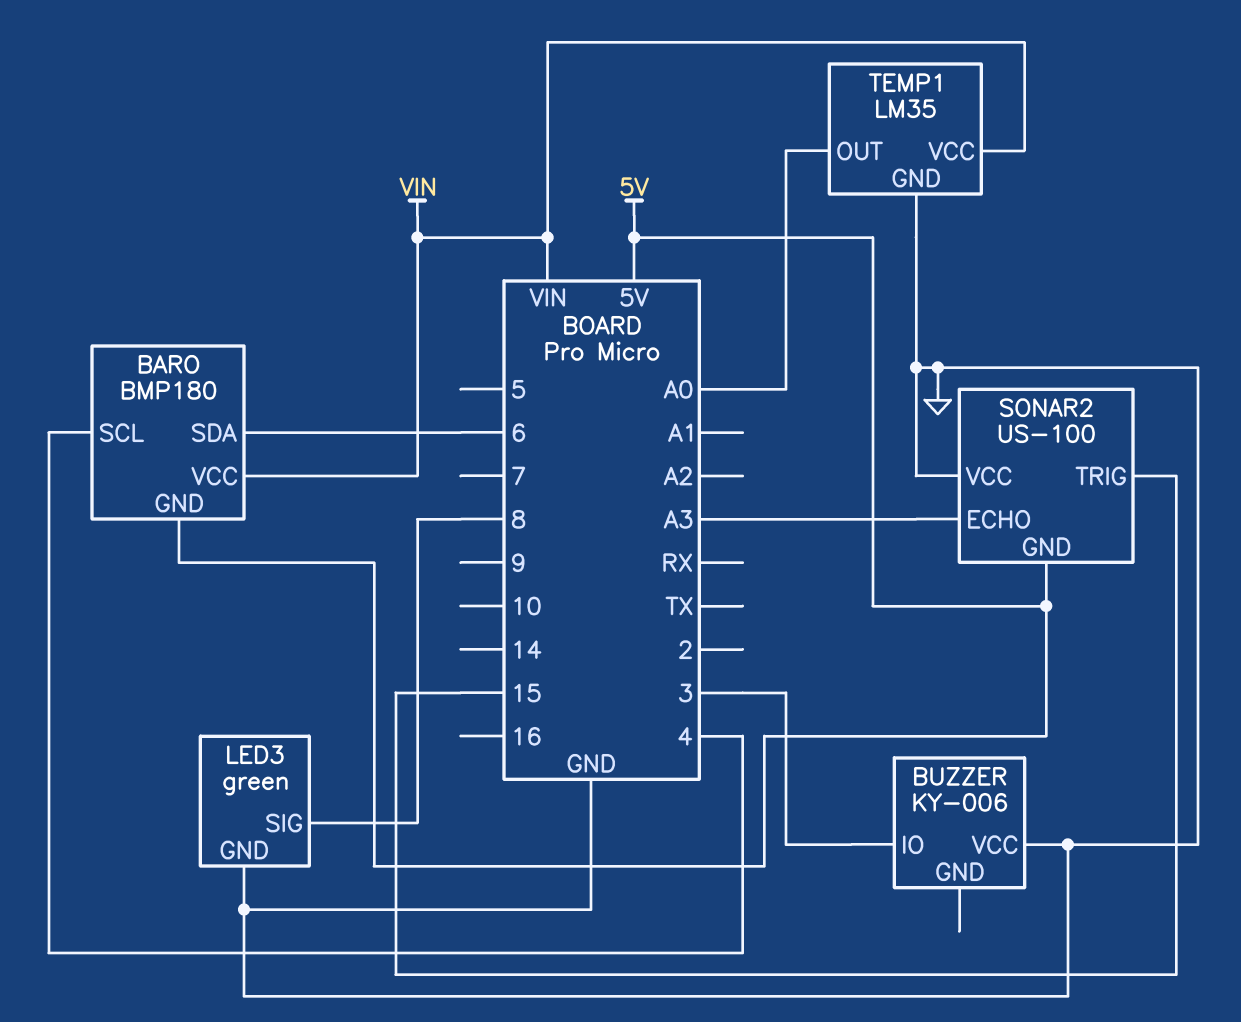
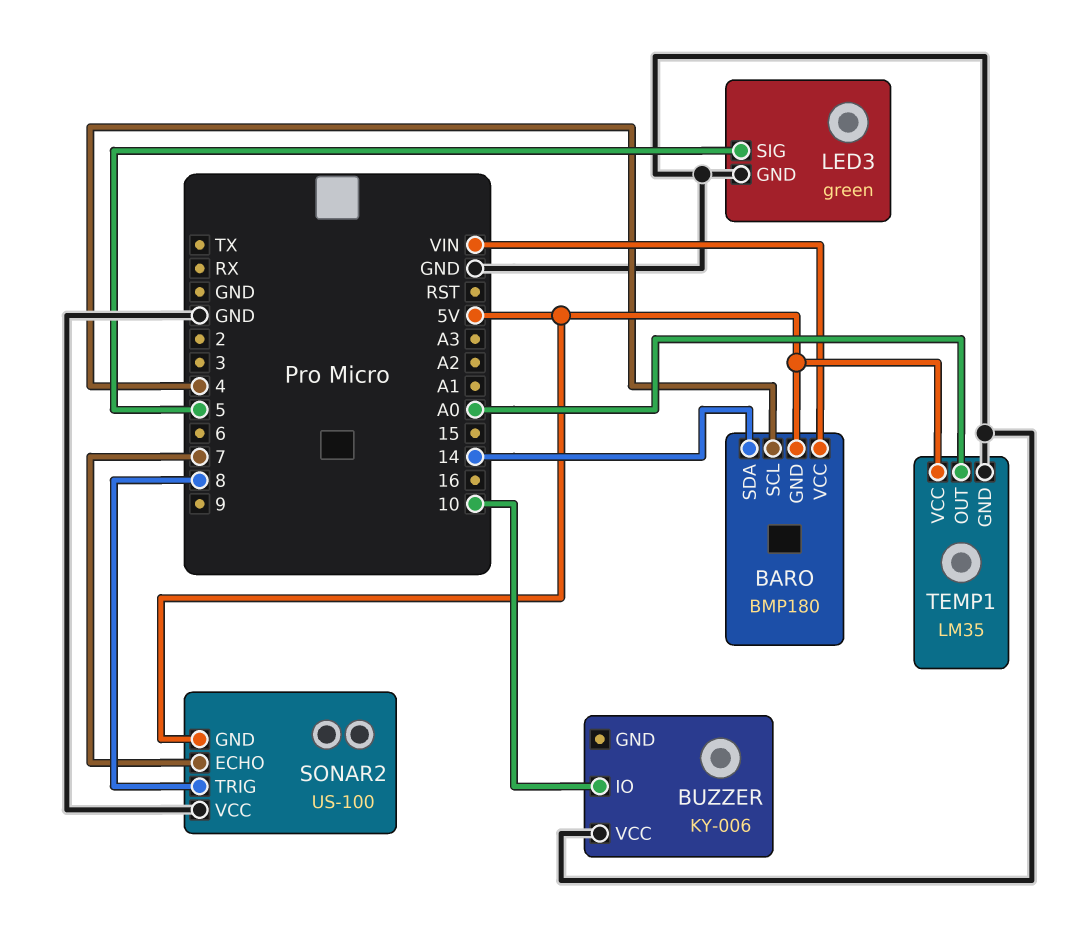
BARO pin SDA: 6 -> 14
BUZZER pin IO: 3 -> 10
LED3 pin SIG: 8 -> 5
SONAR2 pin ECHO: A3 -> 7
SONAR2 pin TRIG: 15 -> 8
TEMP1 pin VCC: VIN -> 5V

